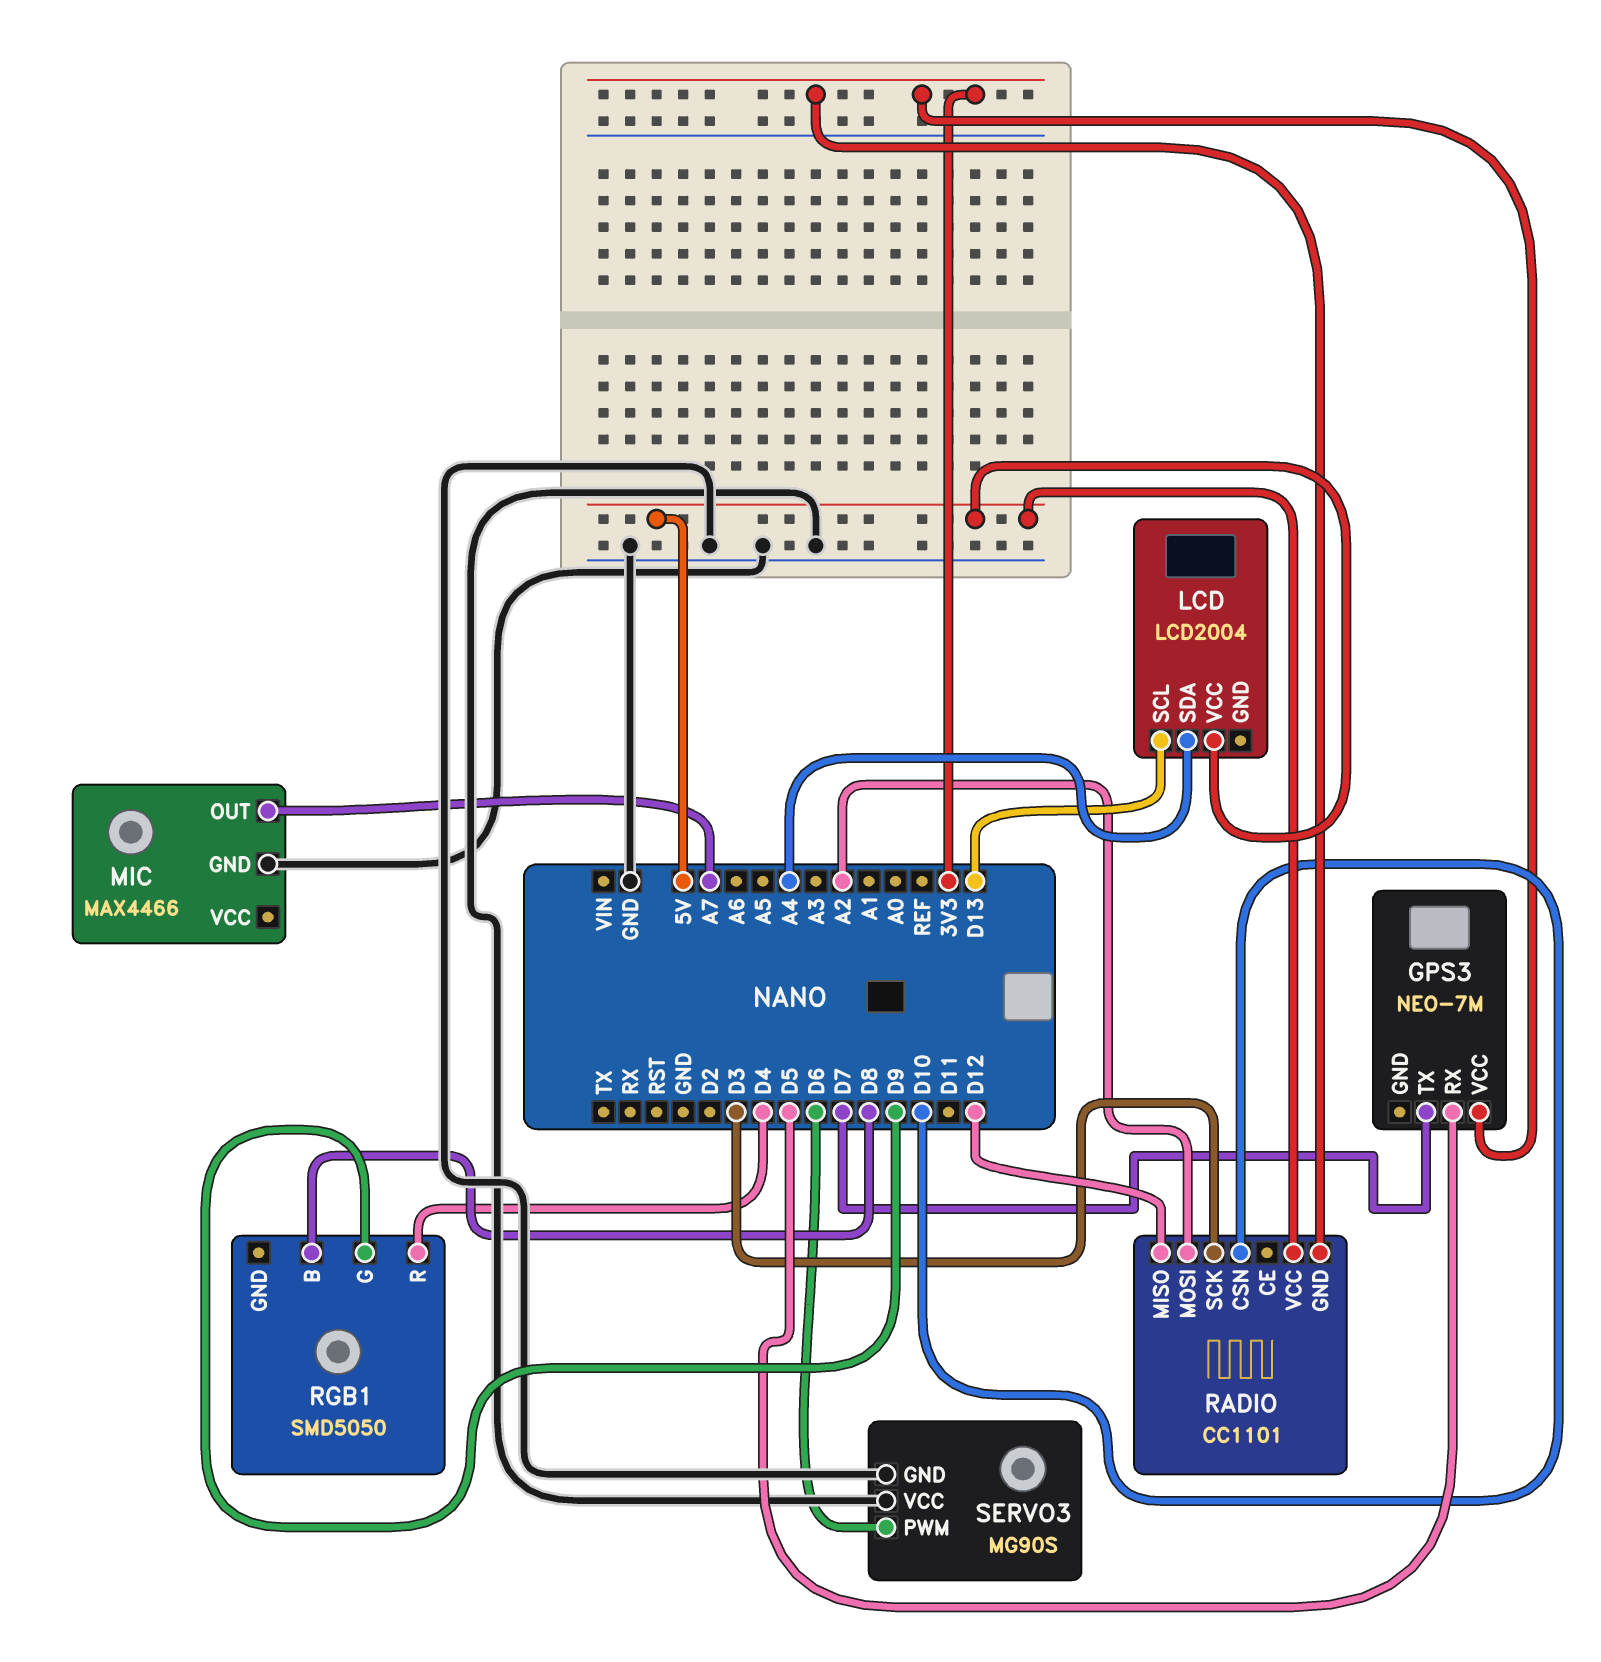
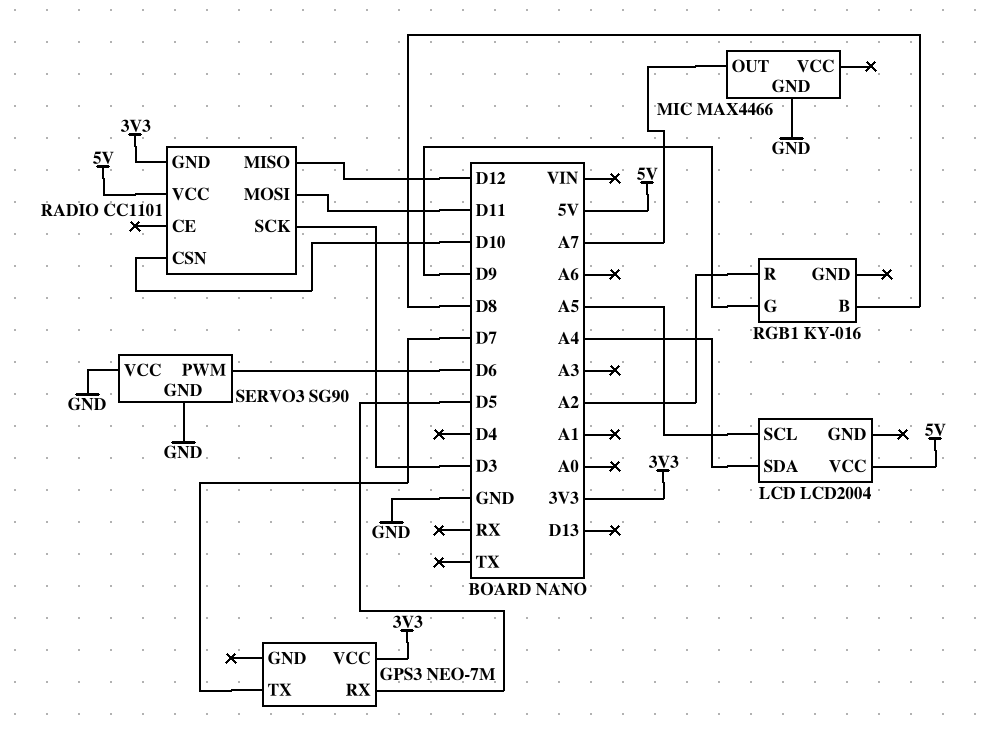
LCD pin SCL: D13 -> A5
RADIO pin MOSI: A2 -> D11
RGB1: SMD5050 -> KY-016
RGB1 pin R: D4 -> A2
SERVO3: MG90S -> SG90

